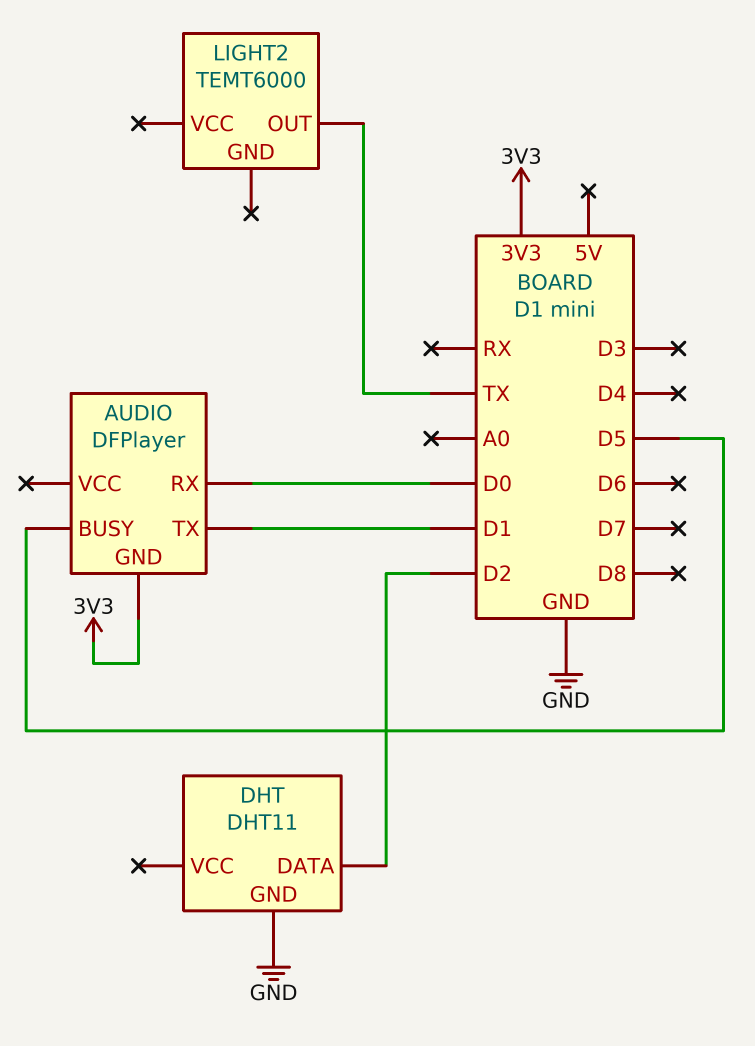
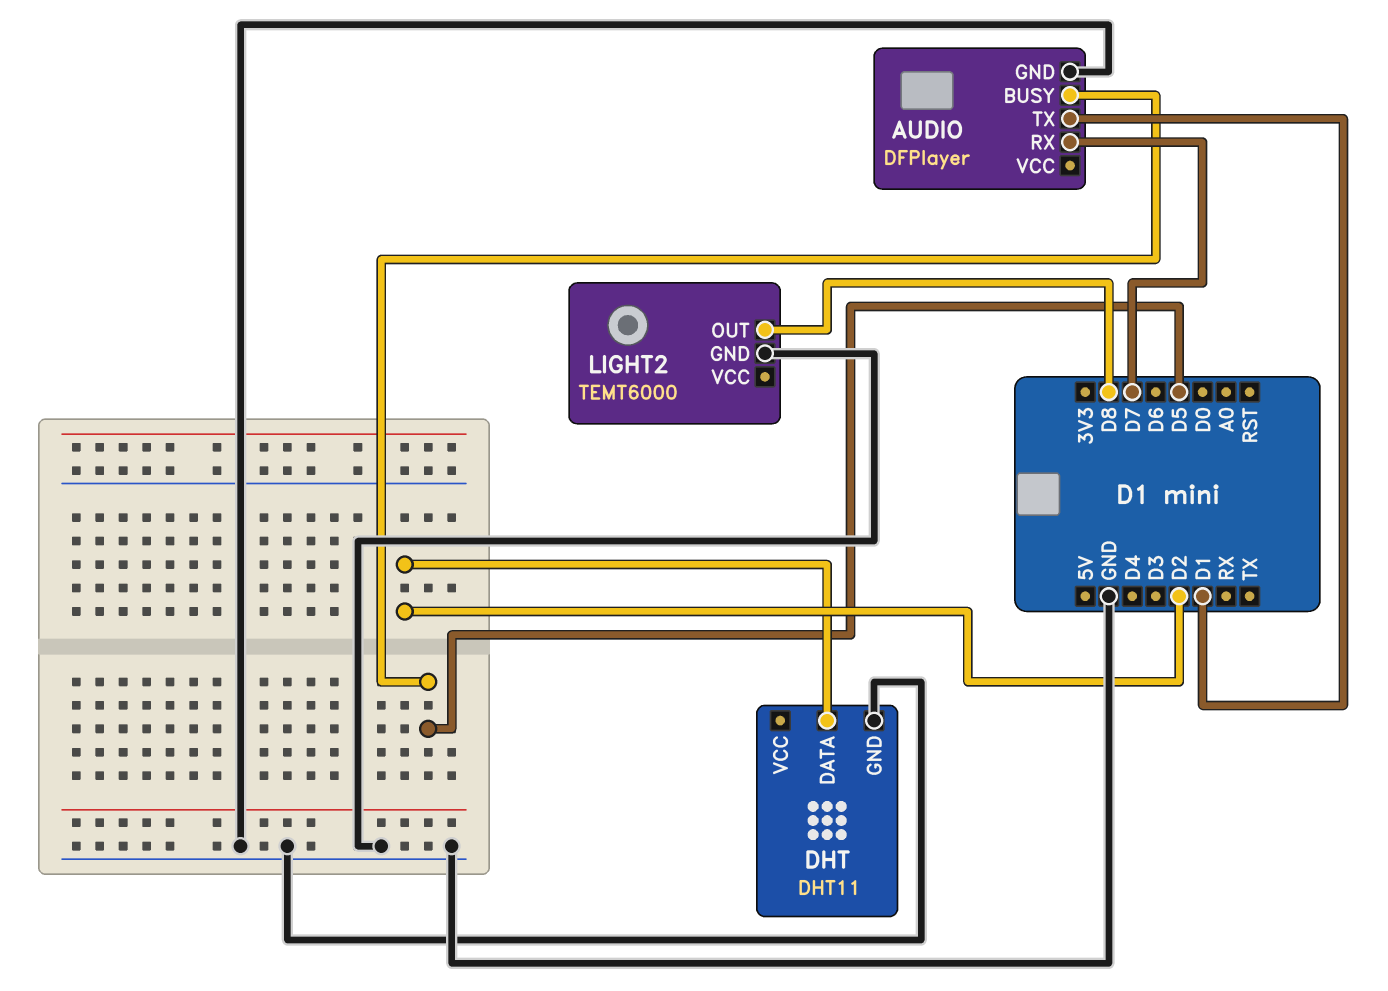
AUDIO pin GND: 3V3 -> GND
AUDIO pin RX: D0 -> D7
LIGHT2 pin GND: none -> GND
LIGHT2 pin OUT: TX -> D8

